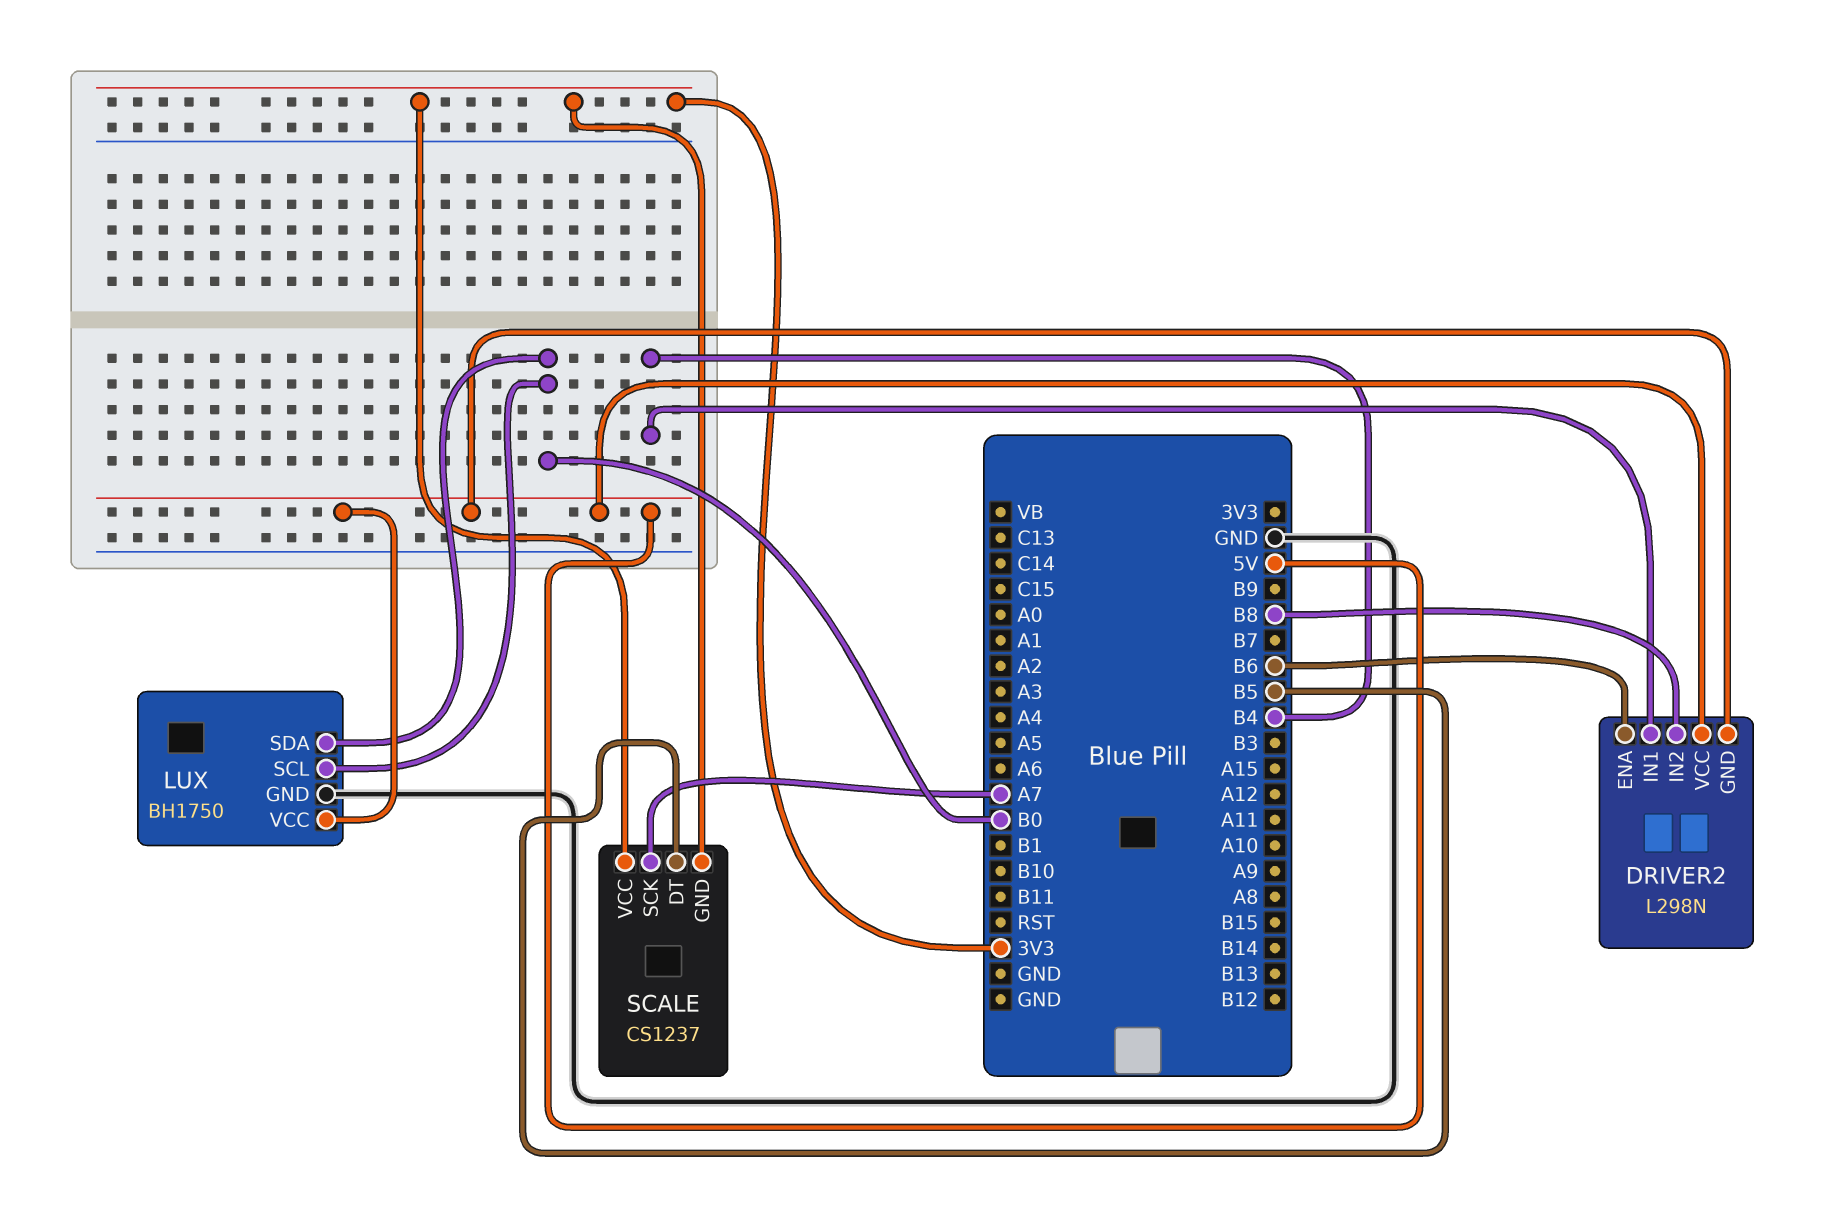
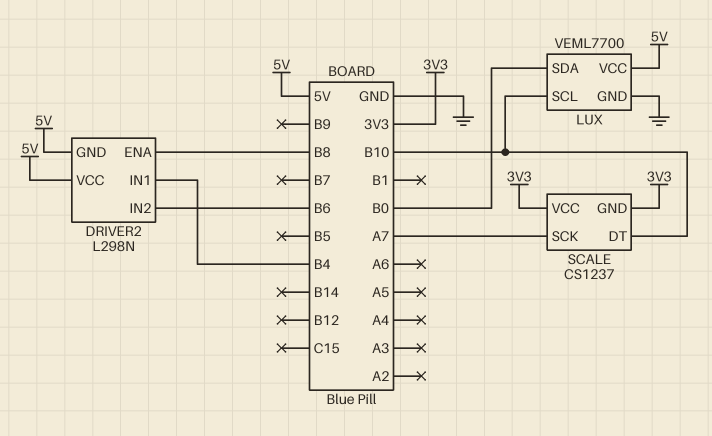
DRIVER2 pin ENA: B6 -> B8
DRIVER2 pin IN2: B8 -> B6
LUX: BH1750 -> VEML7700
LUX pin SCL: B0 -> B10
SCALE pin DT: B5 -> B10

